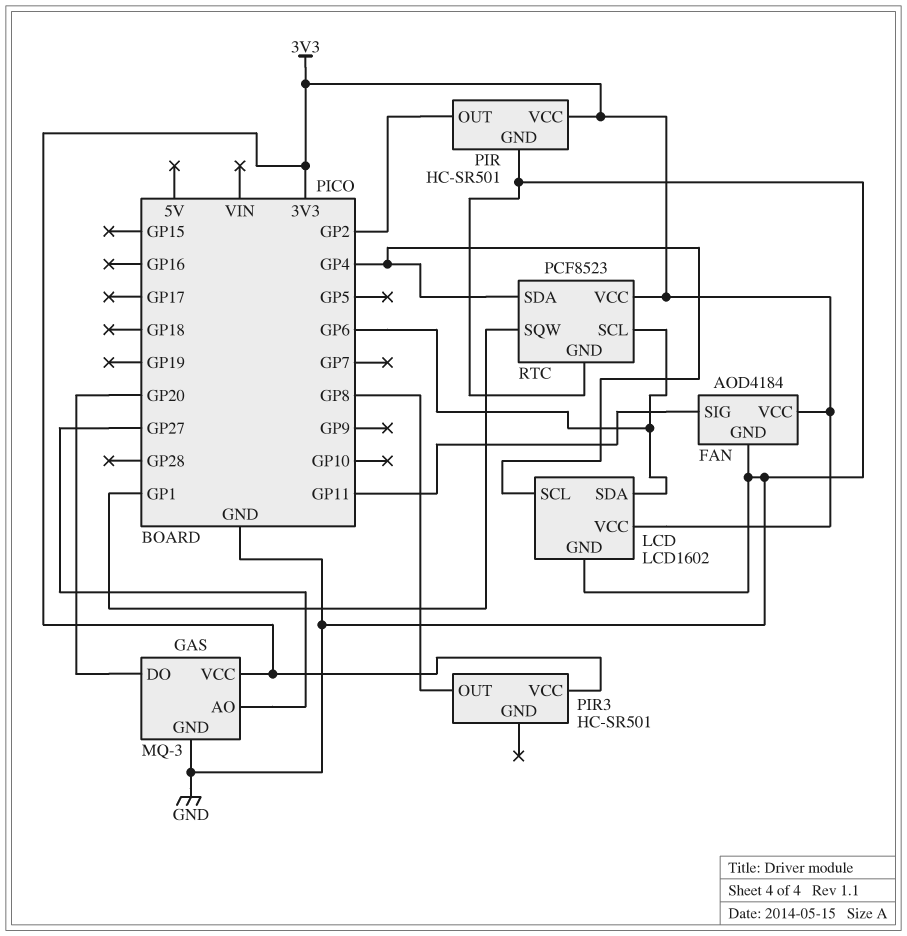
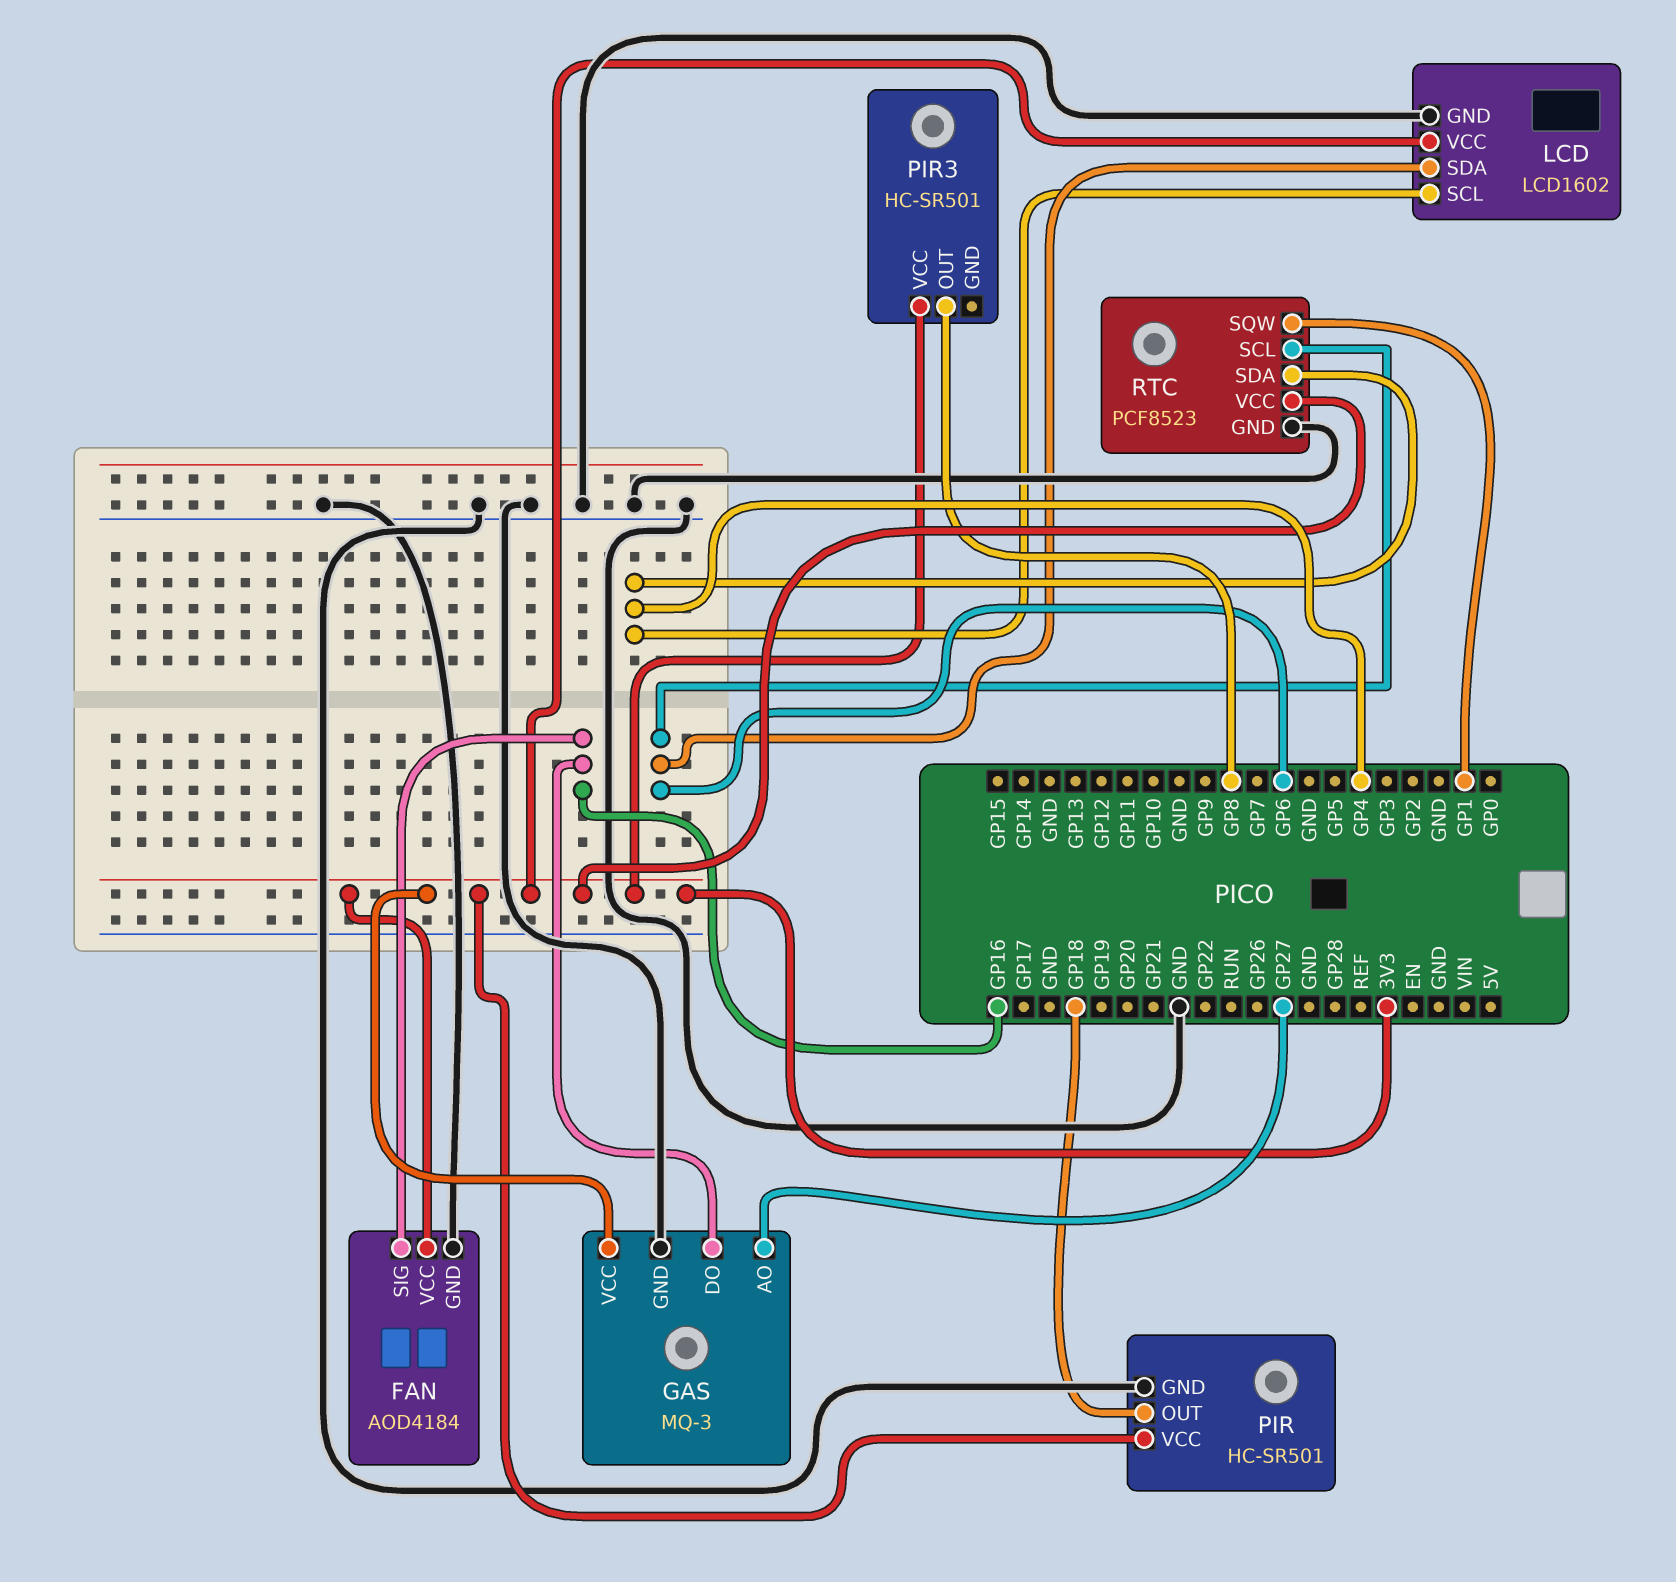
FAN pin SIG: GP11 -> GP16
GAS pin DO: GP20 -> GP16
PIR pin OUT: GP2 -> GP18

